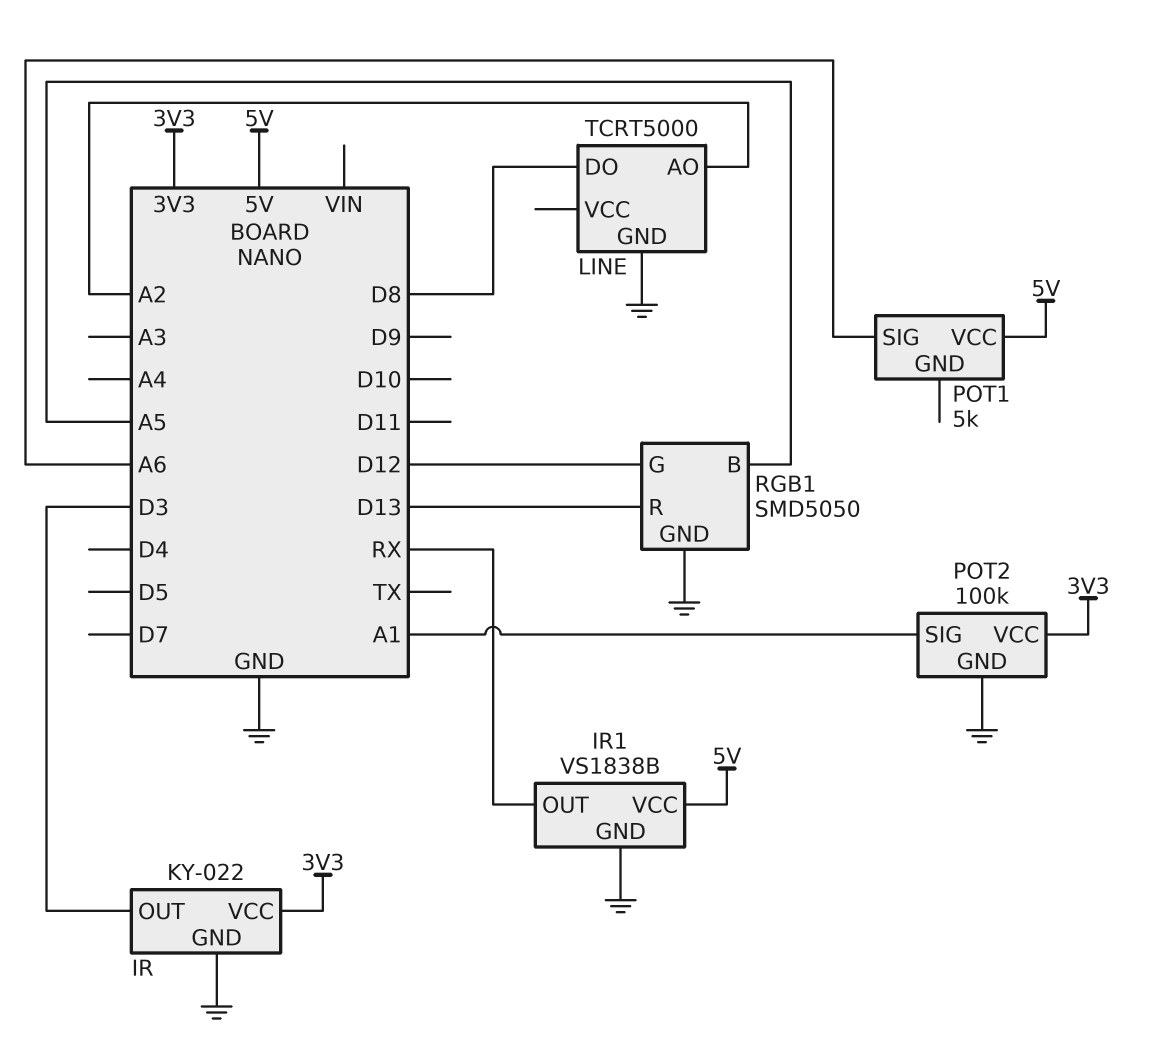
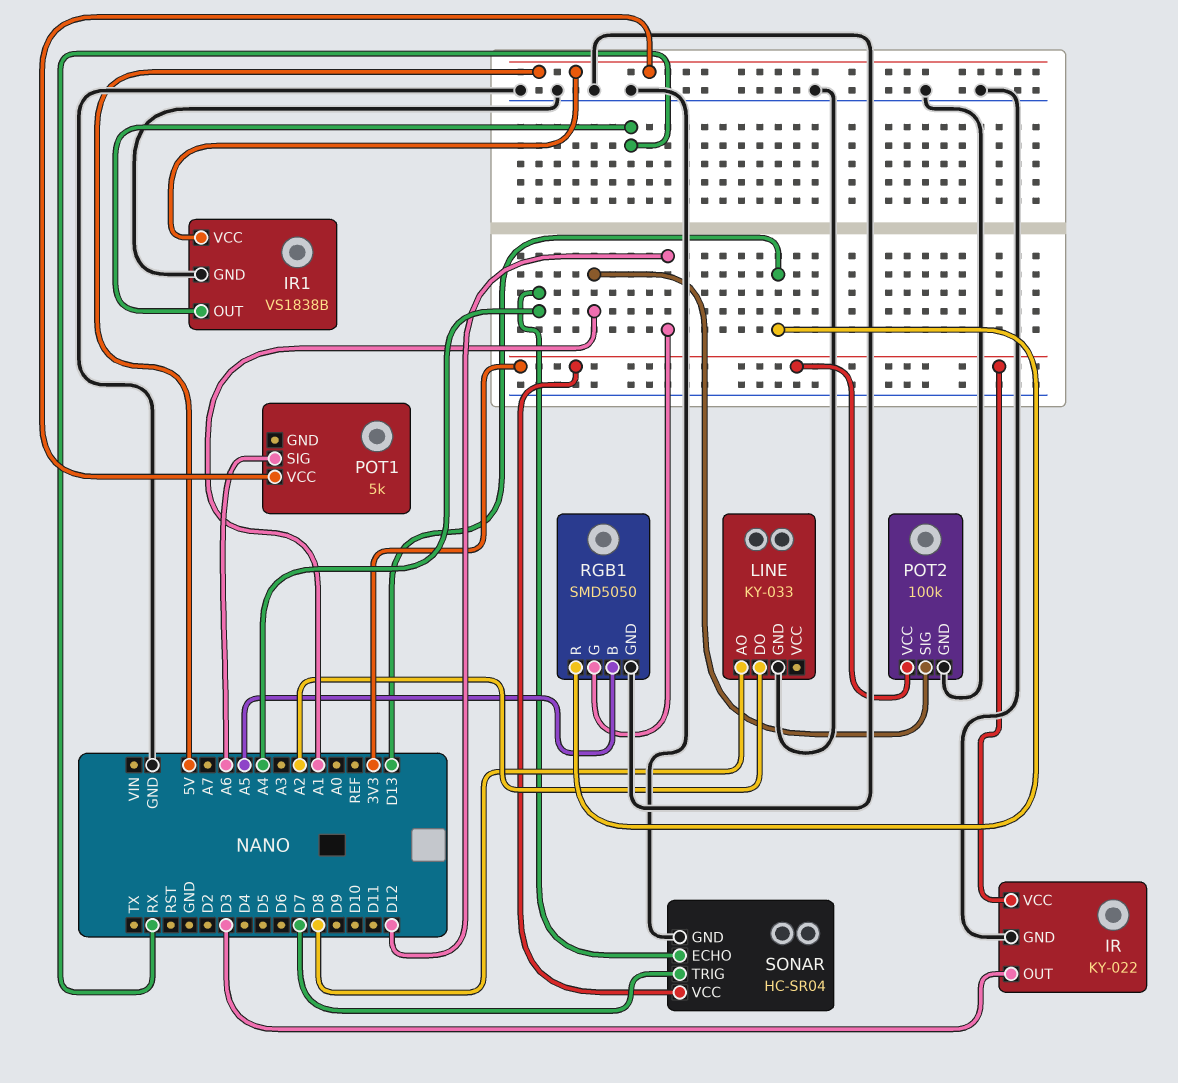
LINE: TCRT5000 -> KY-033
LINE pin AO: A2 -> D8
LINE pin DO: D8 -> A2
SONAR: none -> HC-SR04
SONAR pin ECHO: none -> A4
SONAR pin GND: none -> GND
SONAR pin TRIG: none -> D7
SONAR pin VCC: none -> 3V3

